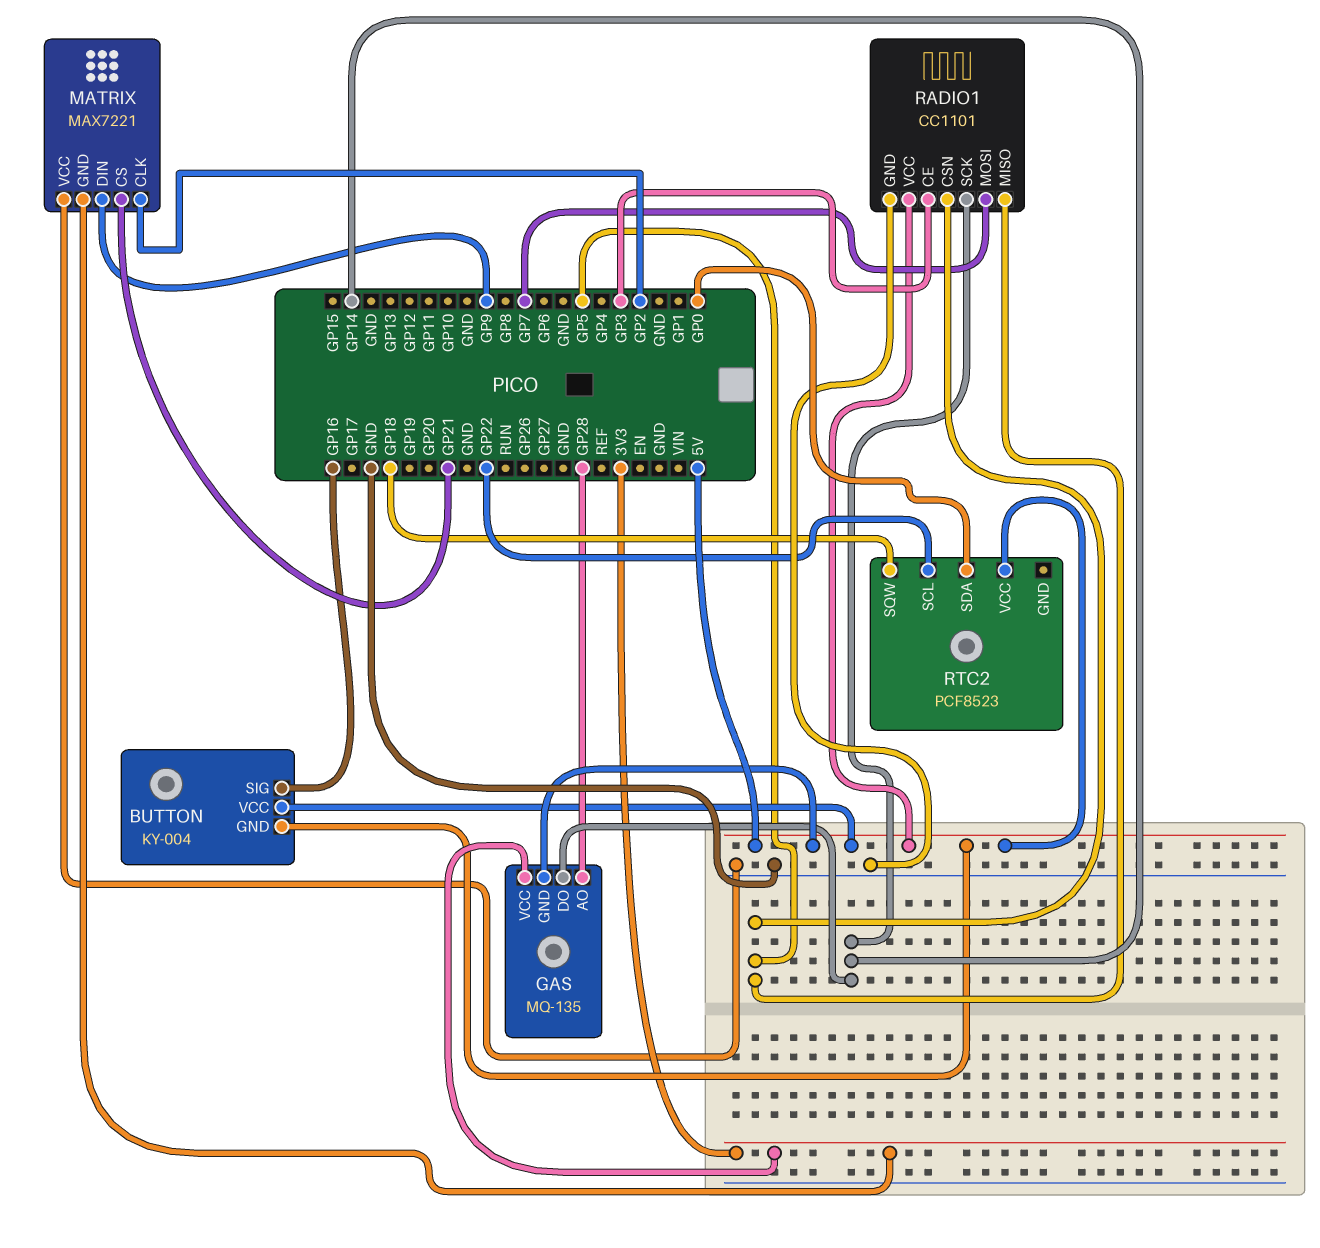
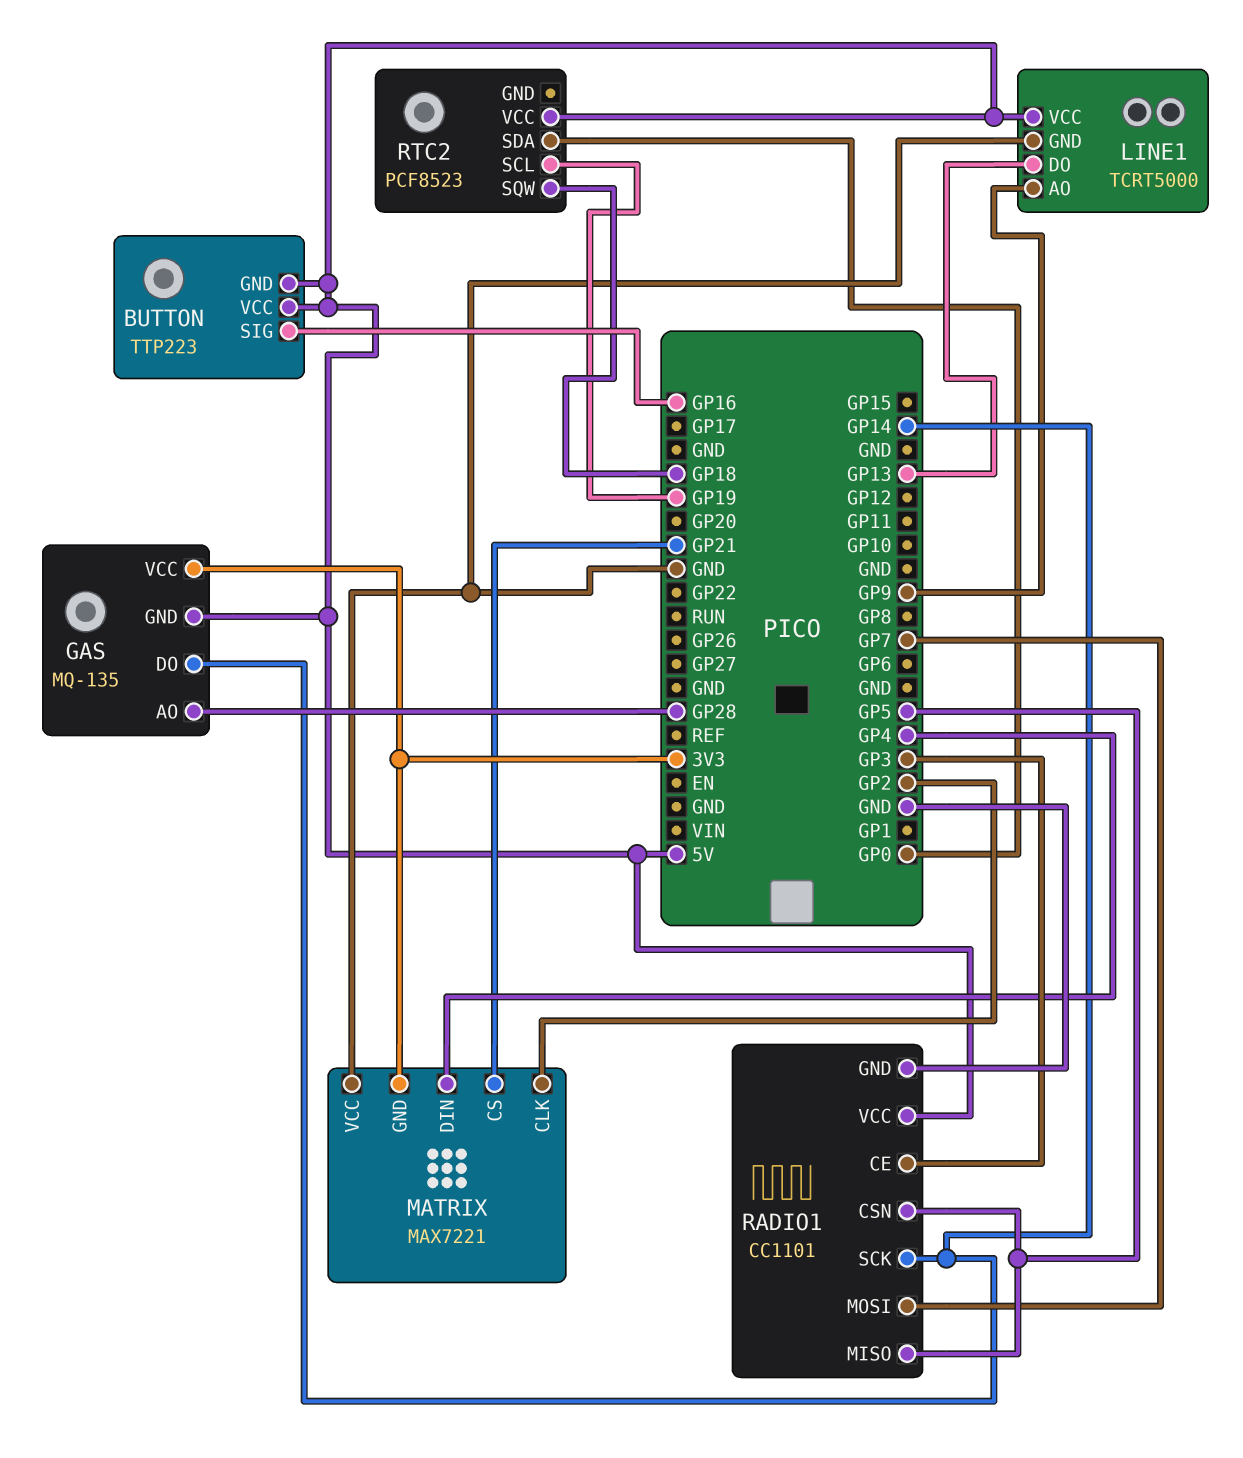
BUTTON: KY-004 -> TTP223
LINE1: none -> TCRT5000
LINE1 pin AO: none -> GP9
LINE1 pin DO: none -> GP13
LINE1 pin GND: none -> GND
LINE1 pin VCC: none -> 5V
MATRIX pin DIN: GP9 -> GP4
RTC2 pin SCL: GP22 -> GP19

